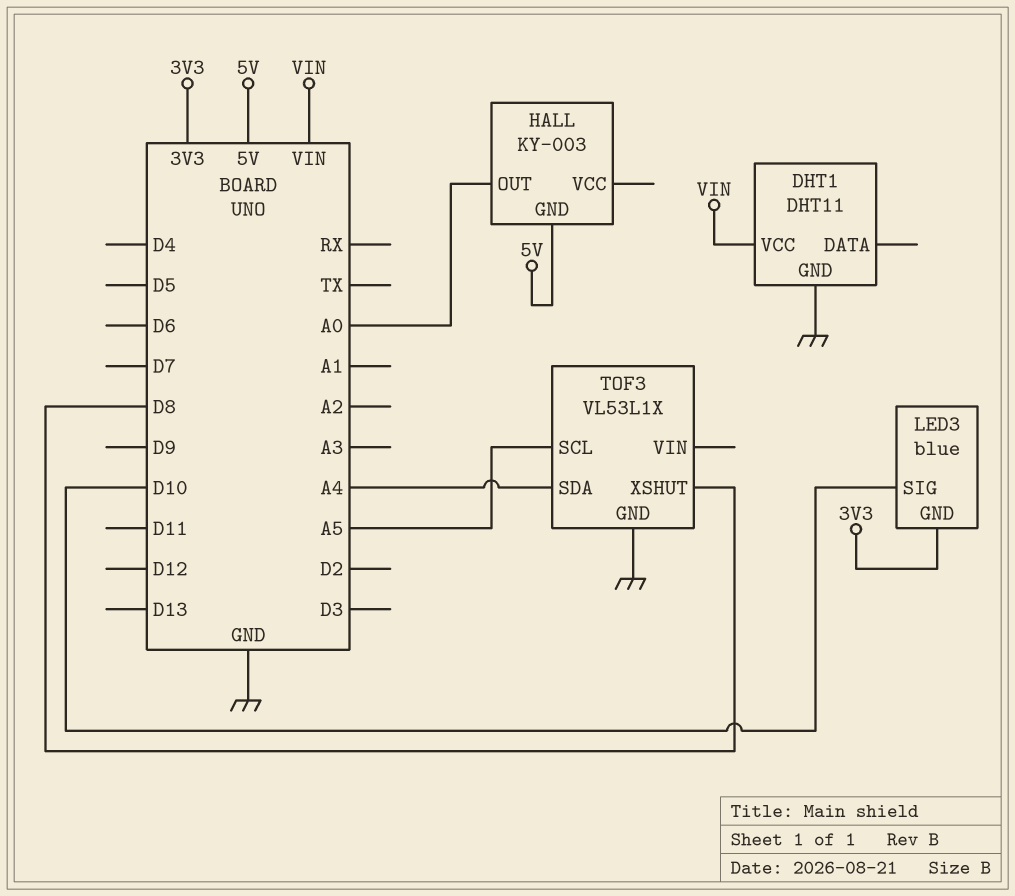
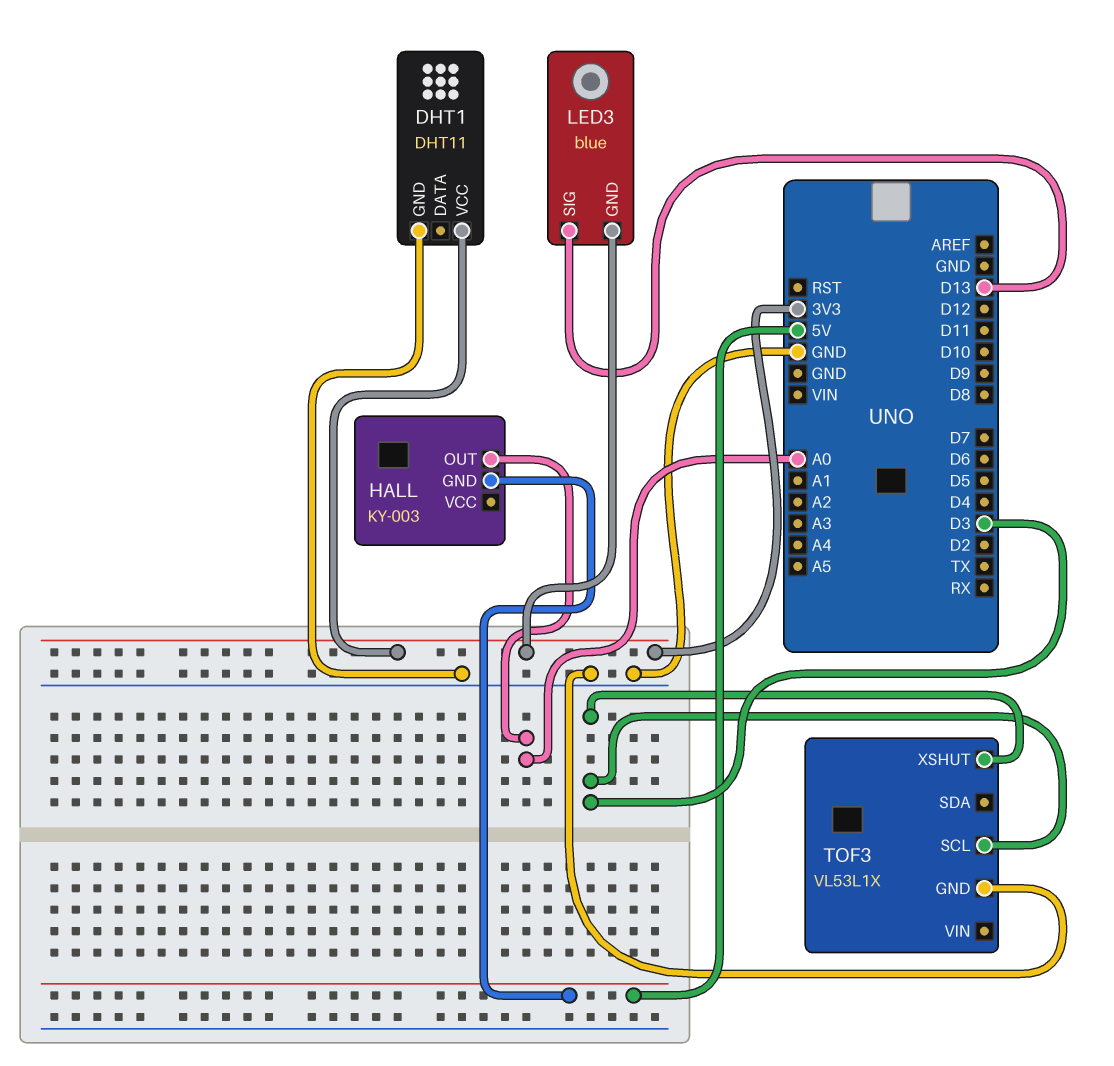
DHT1 pin VCC: VIN -> 3V3
LED3 pin SIG: D10 -> D13
TOF3 pin SCL: A5 -> D3
TOF3 pin SDA: A4 -> none
TOF3 pin XSHUT: D8 -> D3

